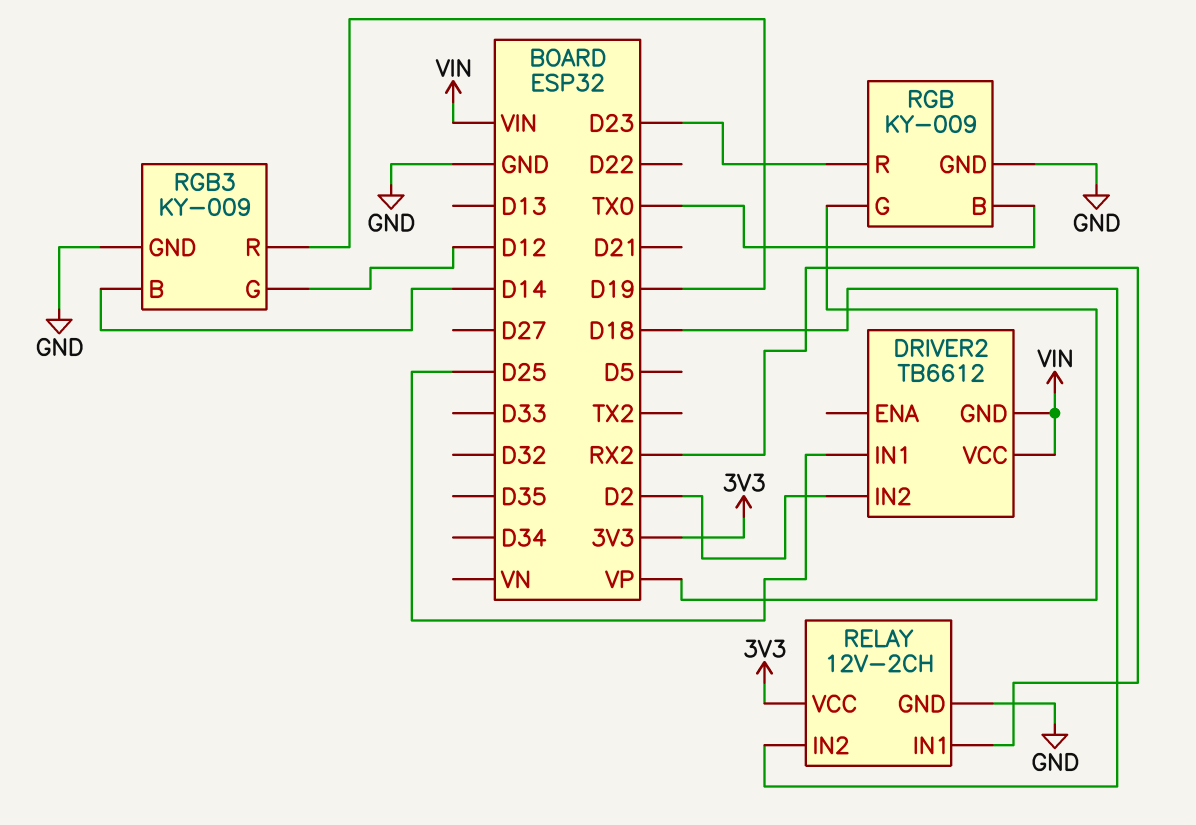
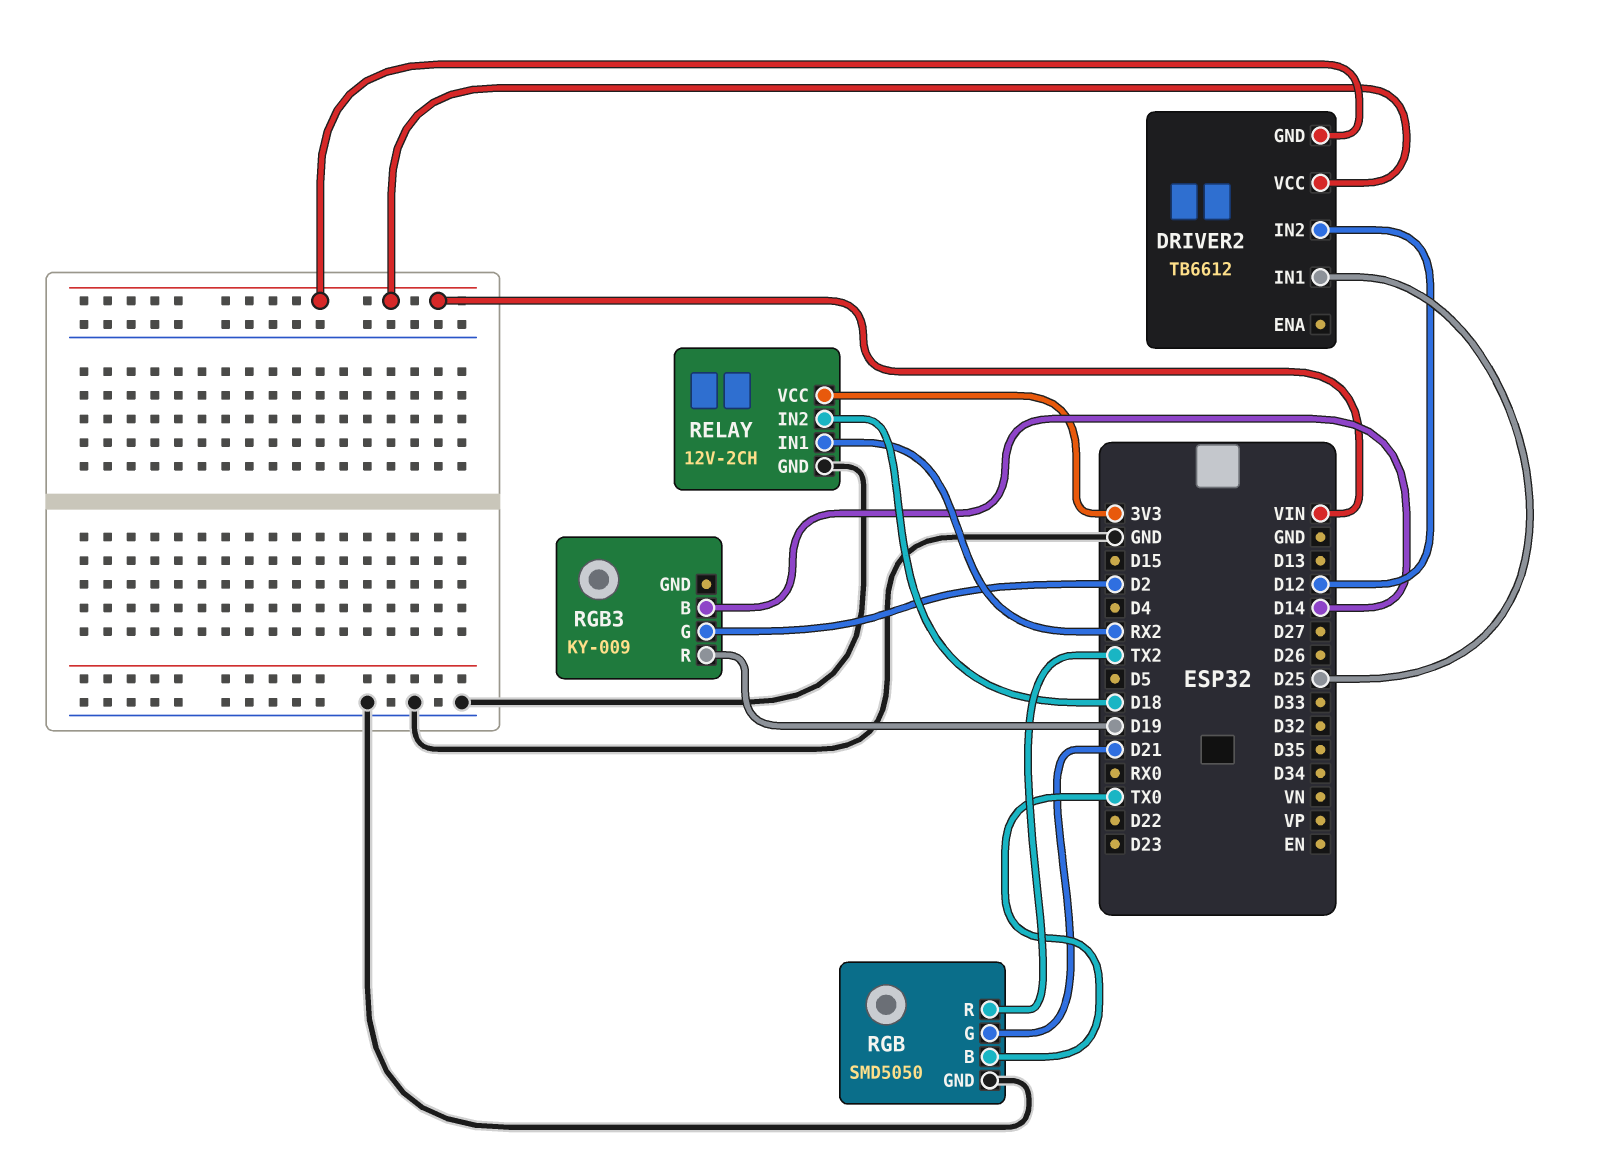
DRIVER2 pin IN2: D2 -> D12
RGB: KY-009 -> SMD5050
RGB pin G: VP -> D21
RGB pin R: D23 -> TX2
RGB3 pin G: D12 -> D2
RGB3 pin GND: GND -> none

